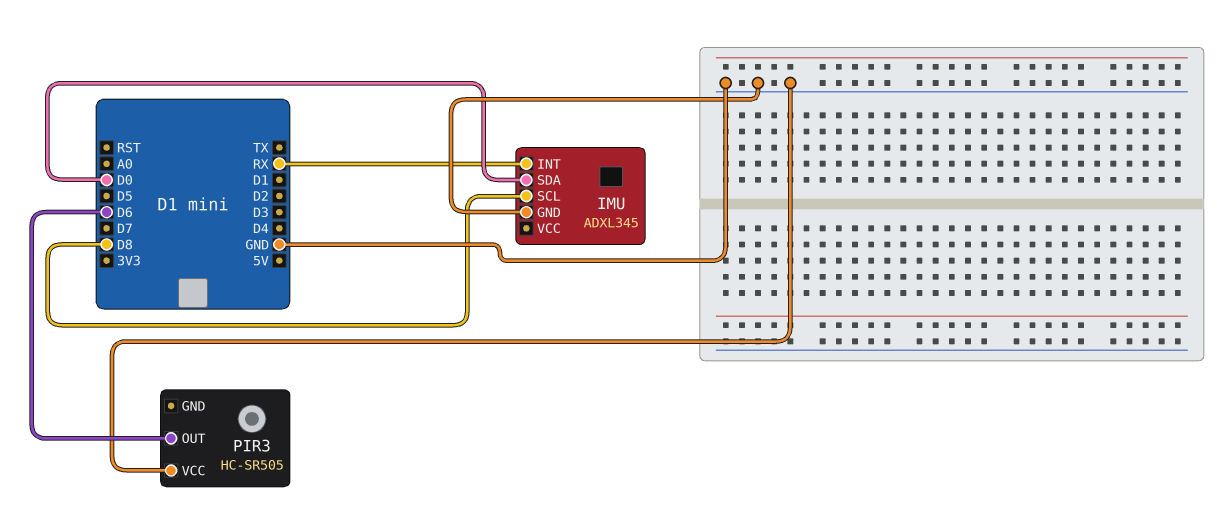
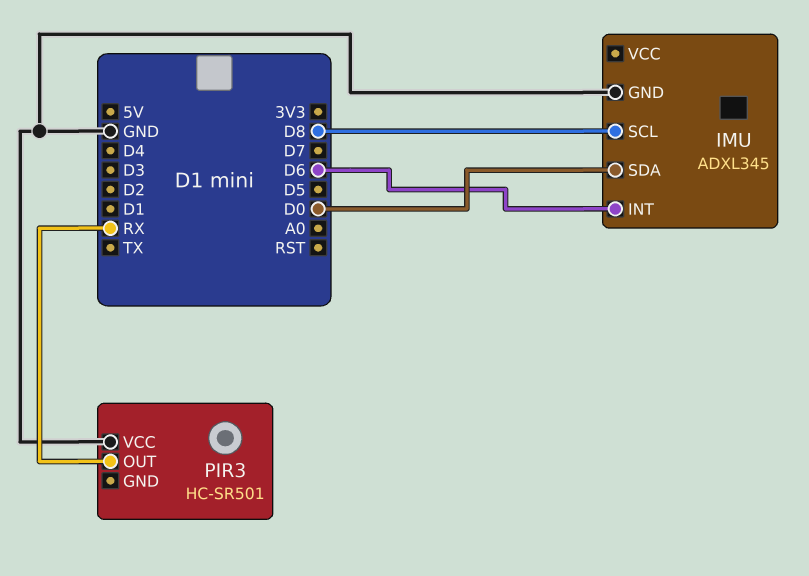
IMU pin INT: RX -> D6
PIR3: HC-SR505 -> HC-SR501
PIR3 pin OUT: D6 -> RX

